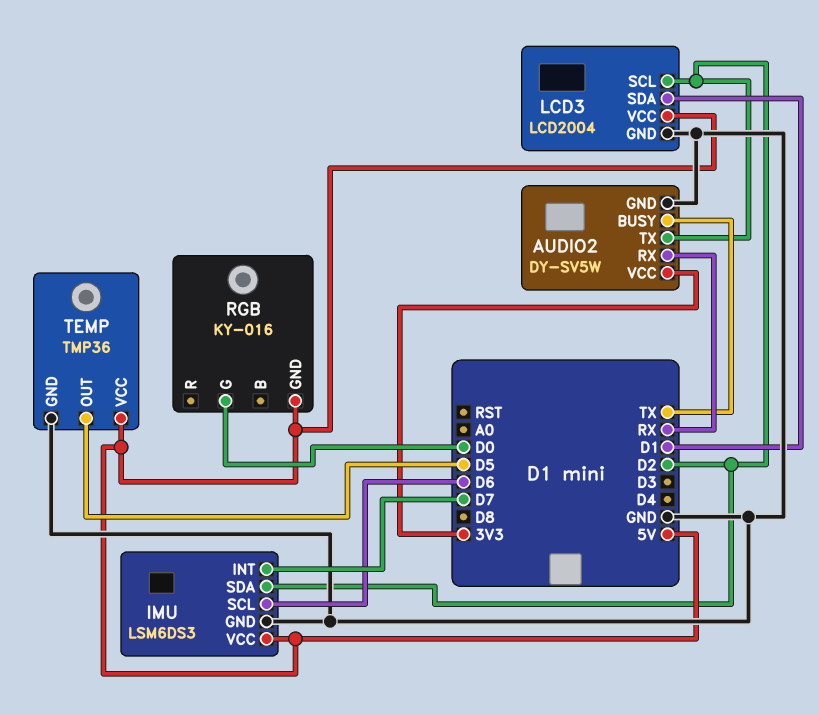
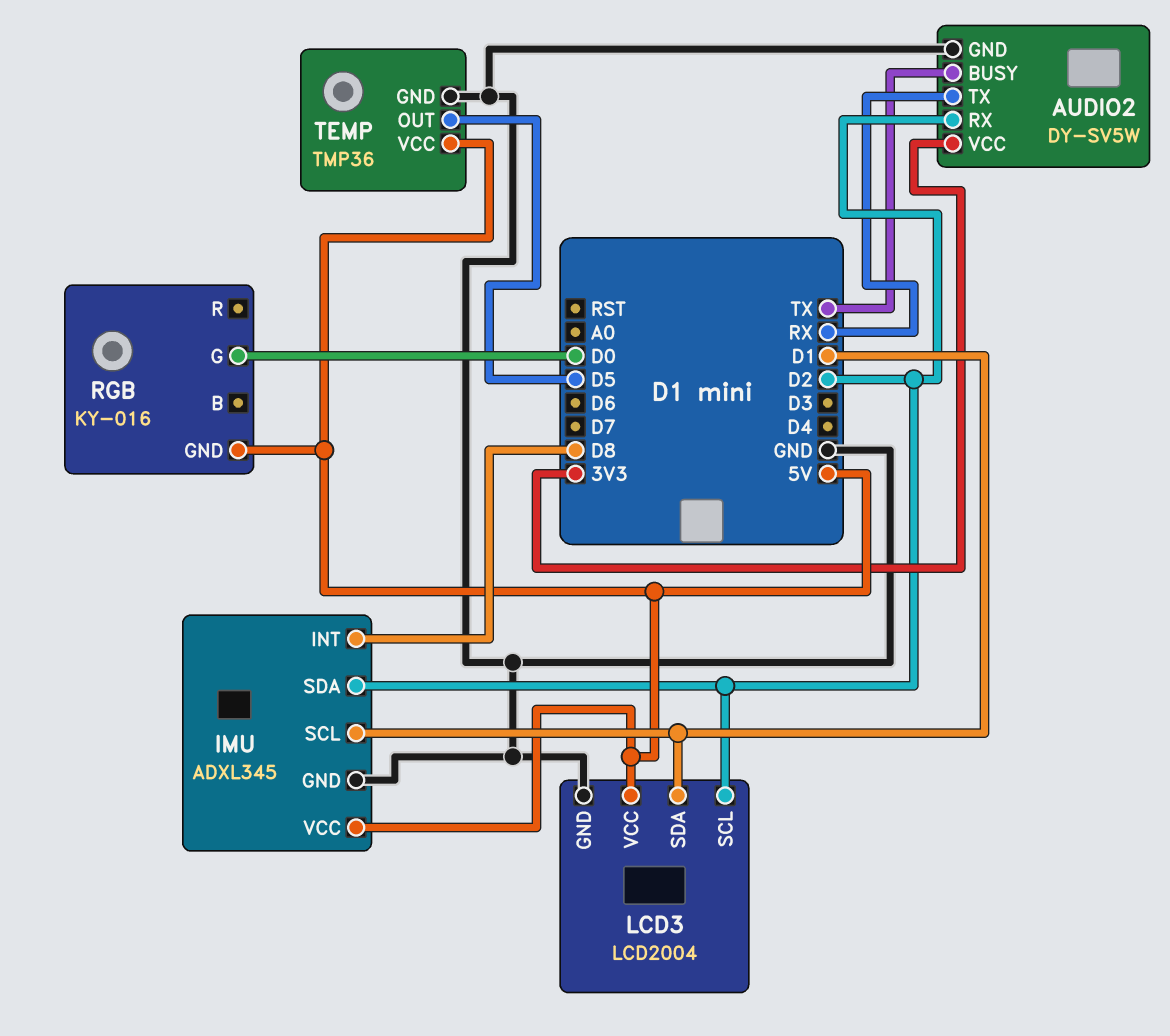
AUDIO2 pin RX: RX -> D2
AUDIO2 pin TX: D2 -> RX
IMU: LSM6DS3 -> ADXL345
IMU pin INT: D7 -> D8
IMU pin SCL: D6 -> D1

